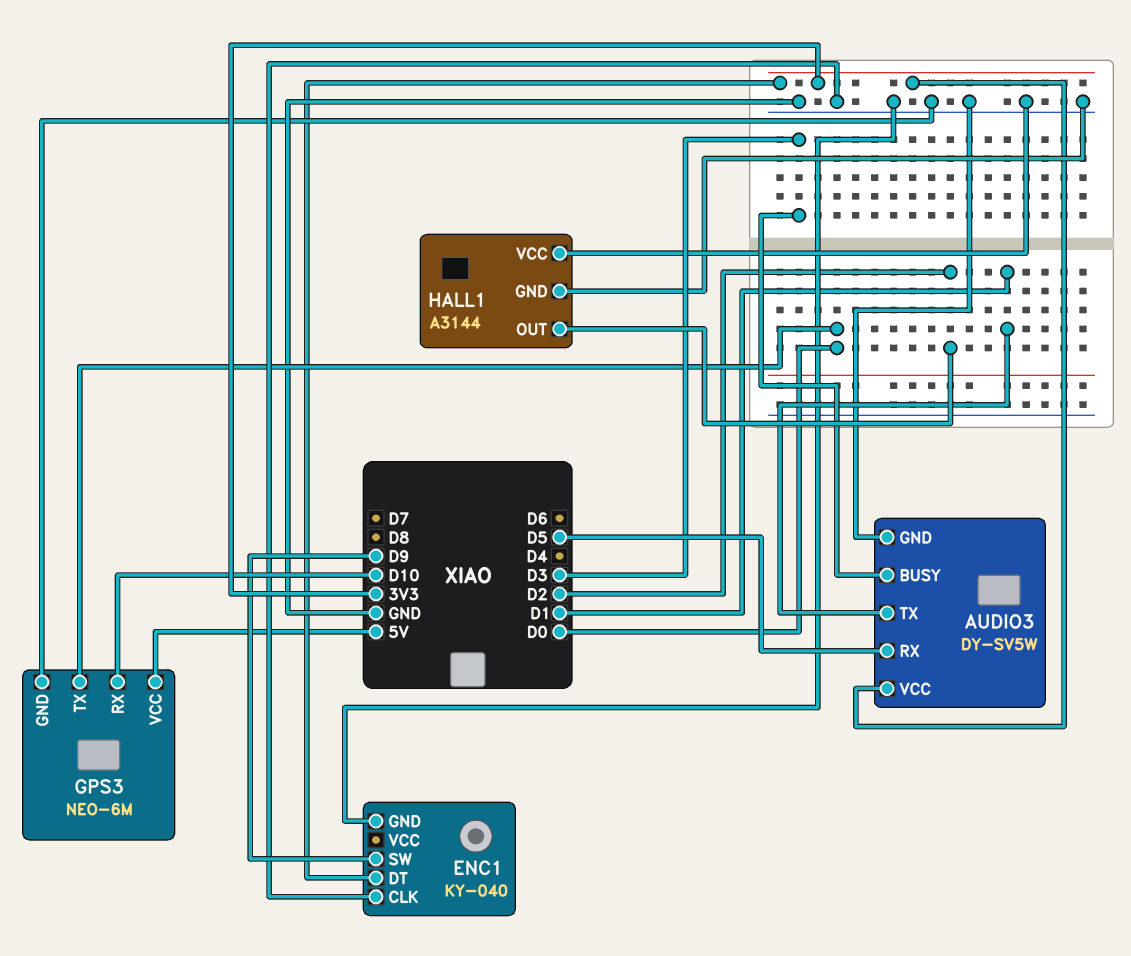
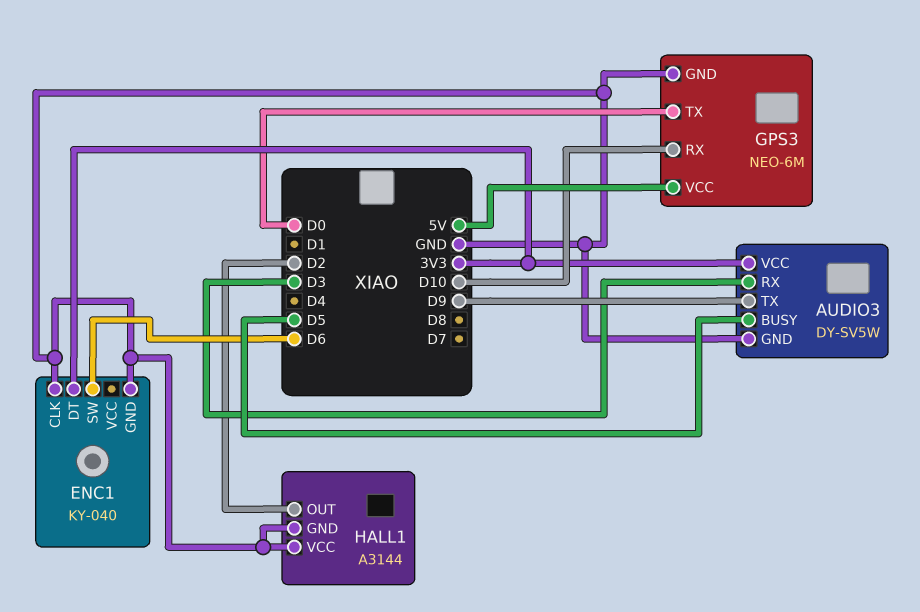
AUDIO3 pin BUSY: D3 -> D5
AUDIO3 pin RX: D5 -> D3
AUDIO3 pin TX: D1 -> D9
ENC1 pin SW: D9 -> D6

